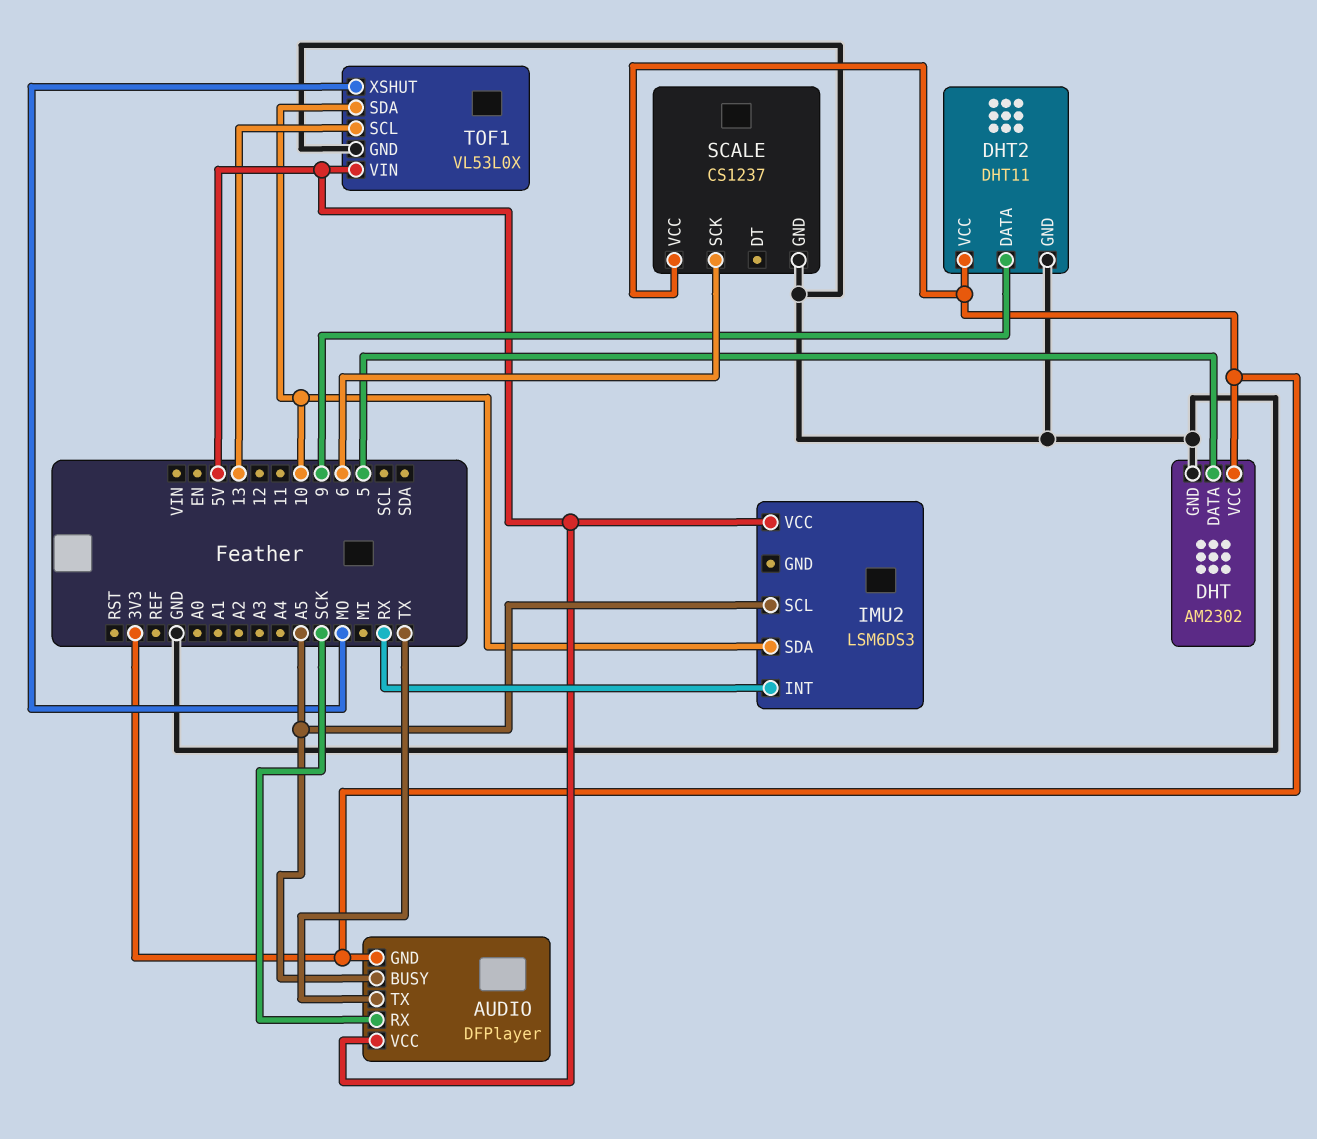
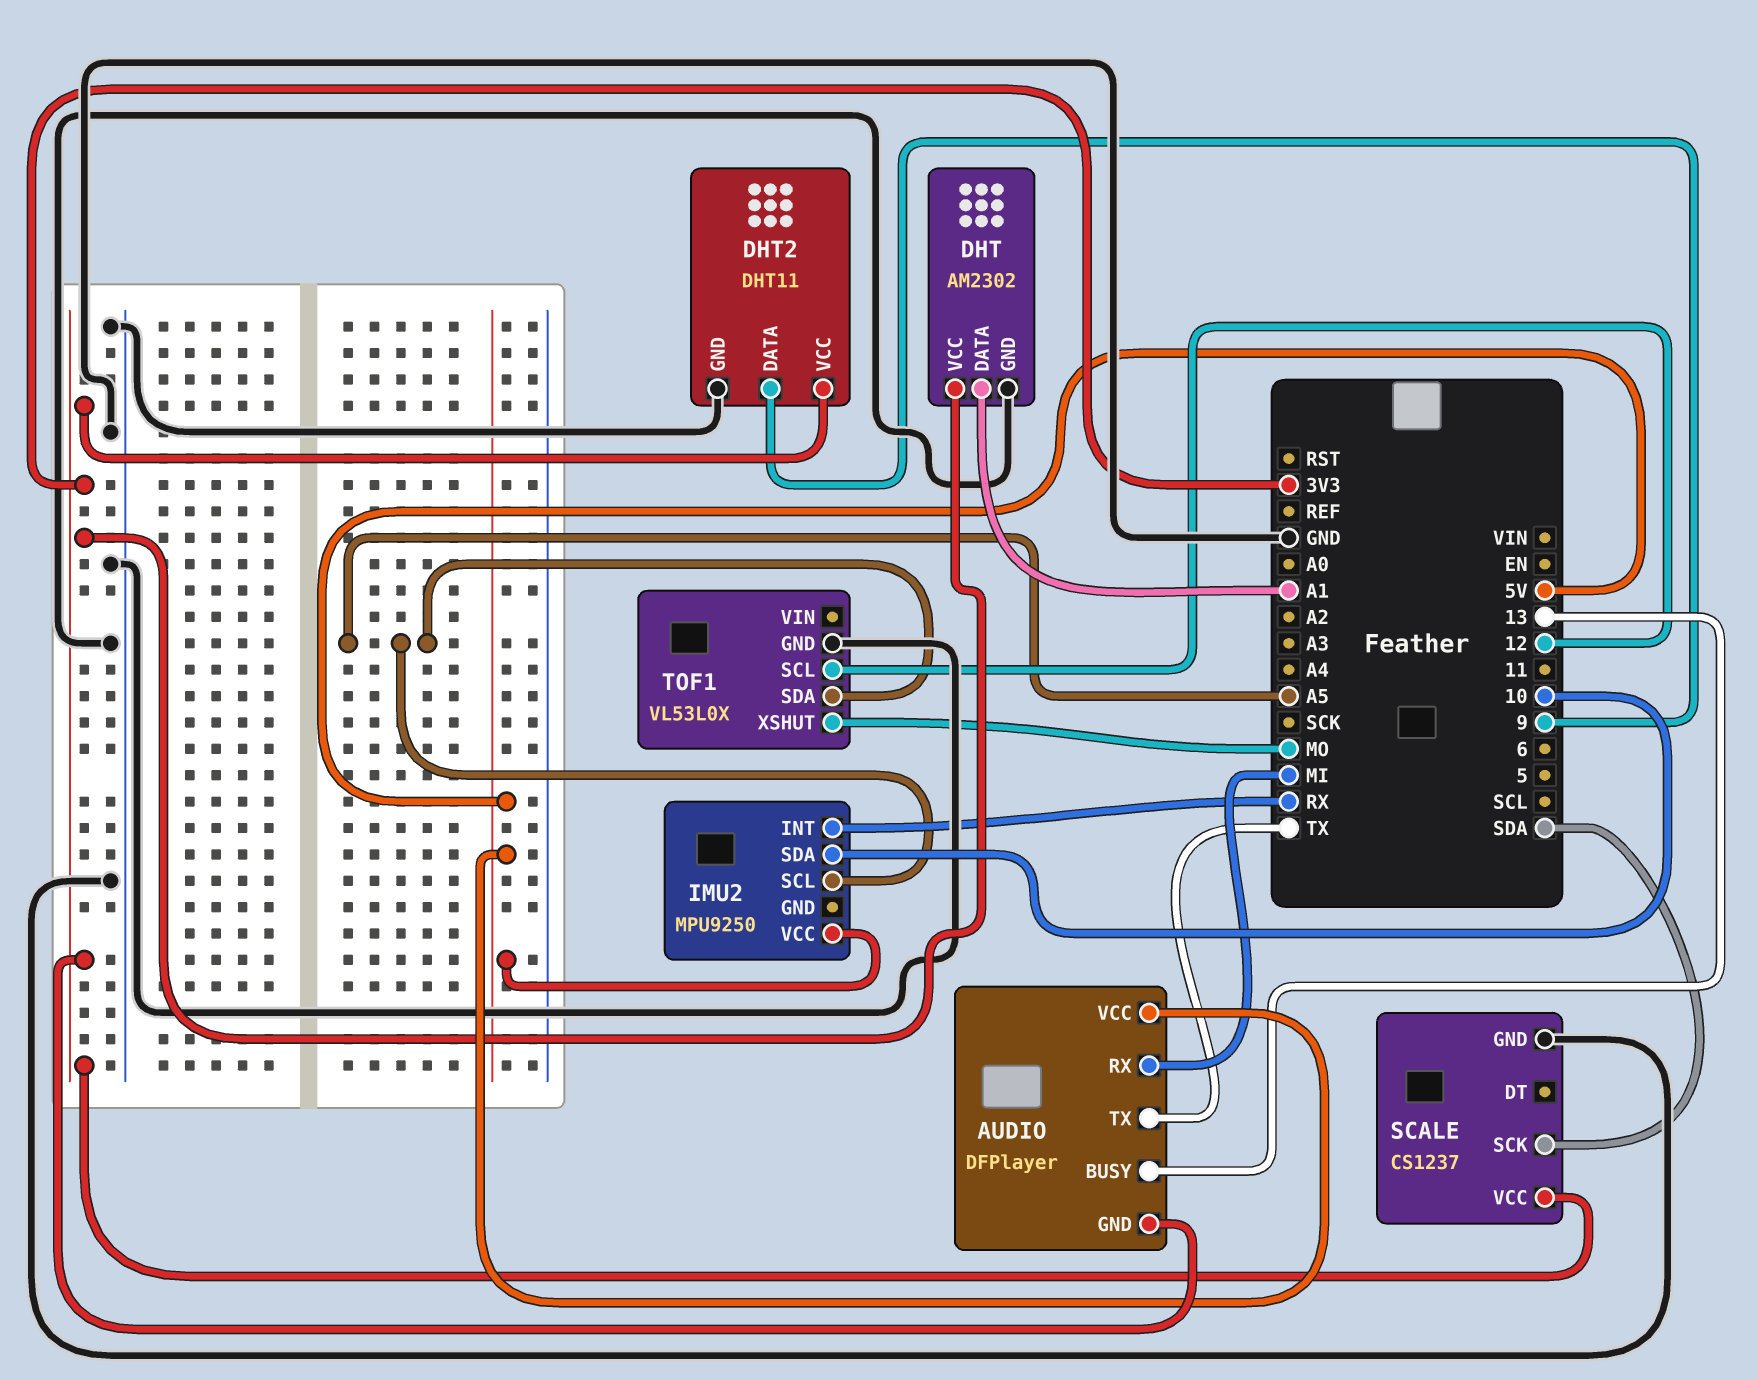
AUDIO pin BUSY: A5 -> 13
AUDIO pin RX: SCK -> MI
DHT pin DATA: 5 -> A1
IMU2: LSM6DS3 -> MPU9250
SCALE pin SCK: 6 -> SDA
TOF1 pin SCL: 13 -> 12
TOF1 pin SDA: 10 -> A5
TOF1 pin VIN: 5V -> none

